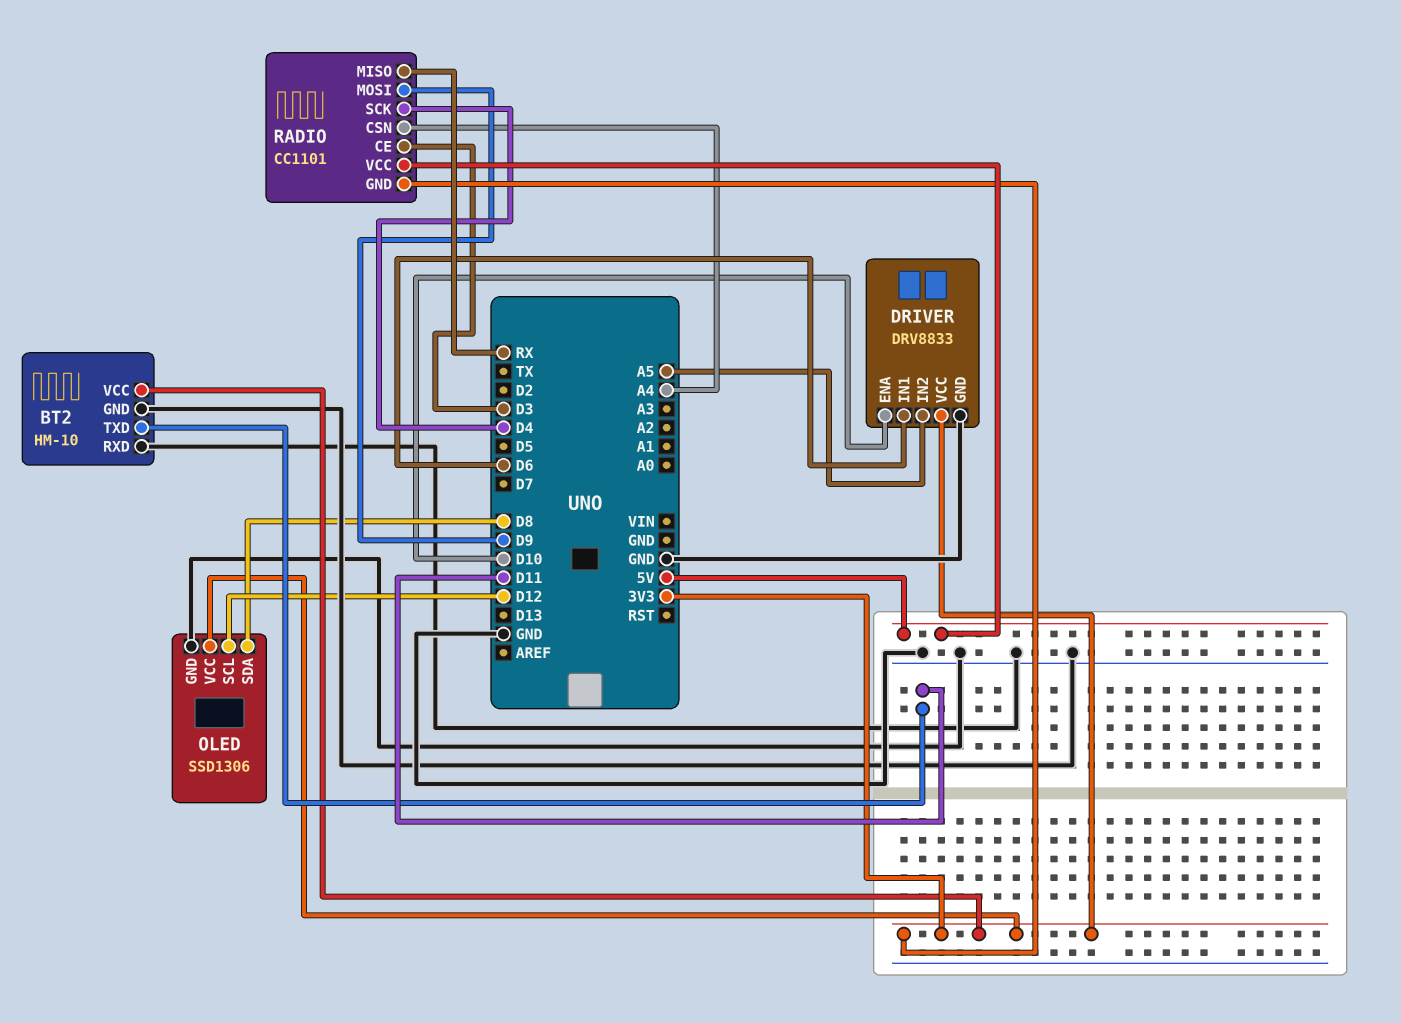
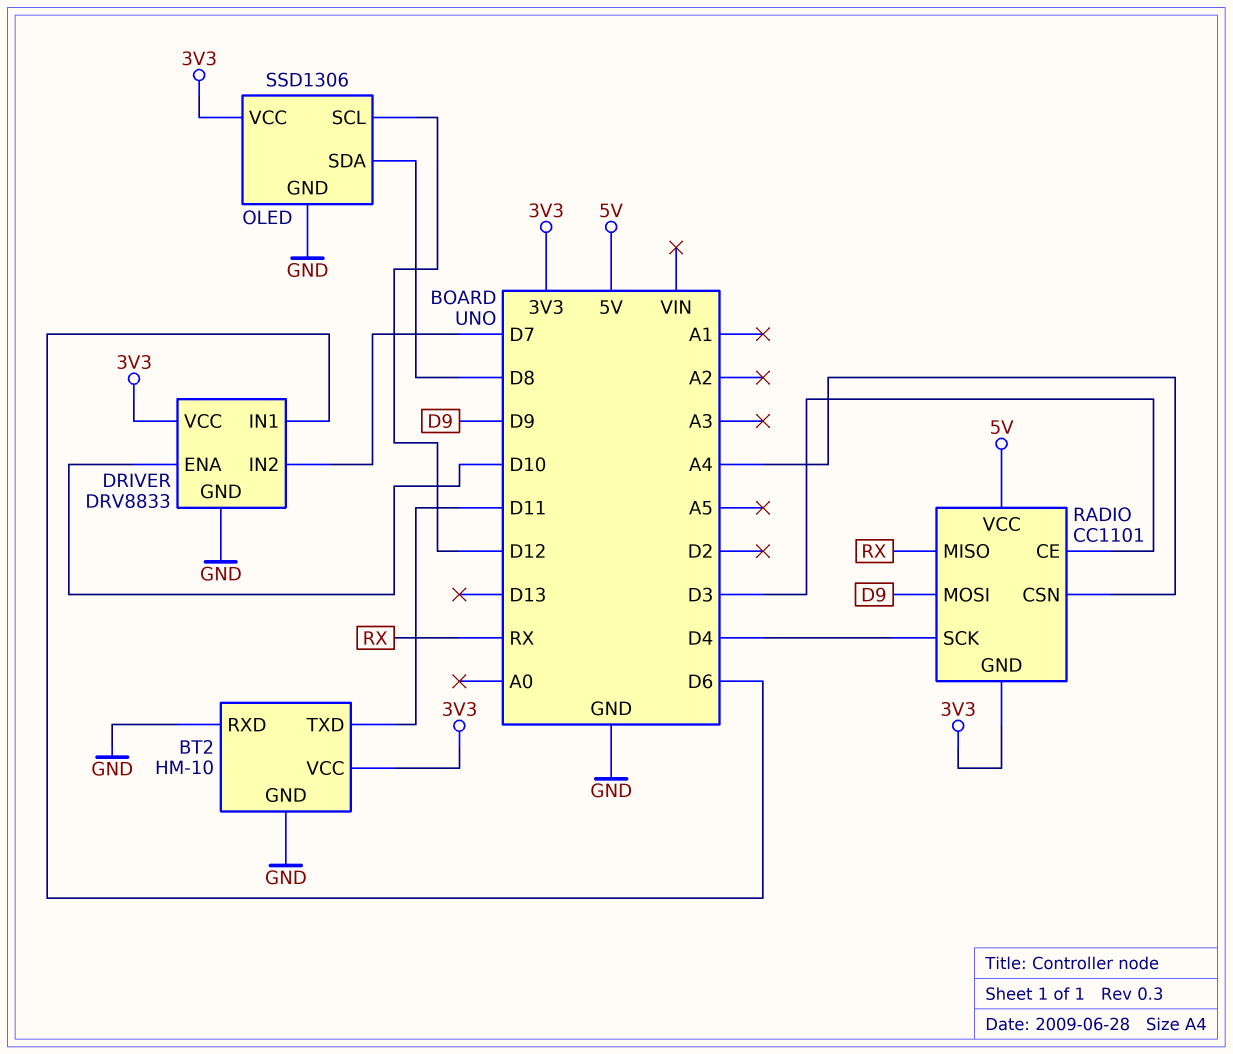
DRIVER pin IN2: A5 -> D7

